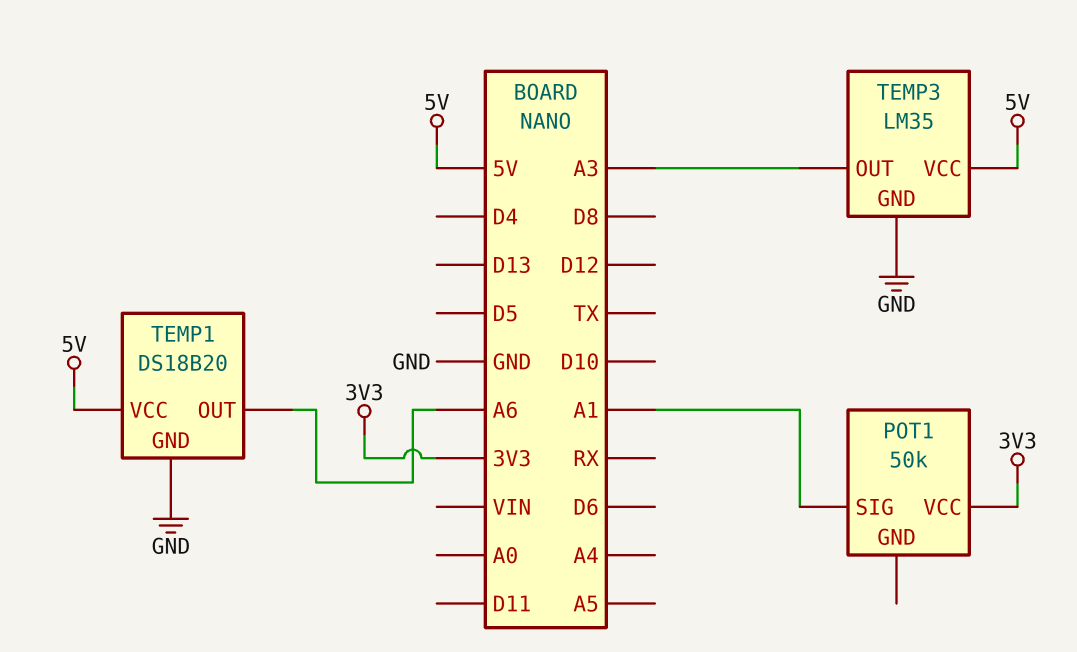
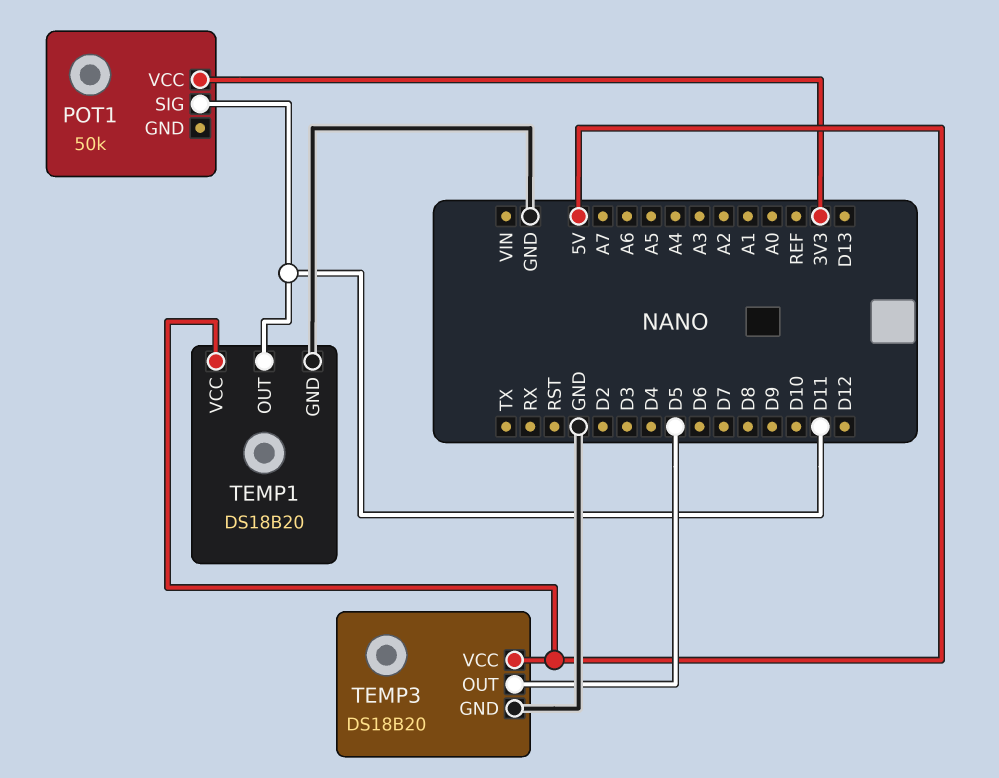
POT1 pin SIG: A1 -> D11
TEMP1 pin OUT: A6 -> D11
TEMP3: LM35 -> DS18B20
TEMP3 pin OUT: A3 -> D5

